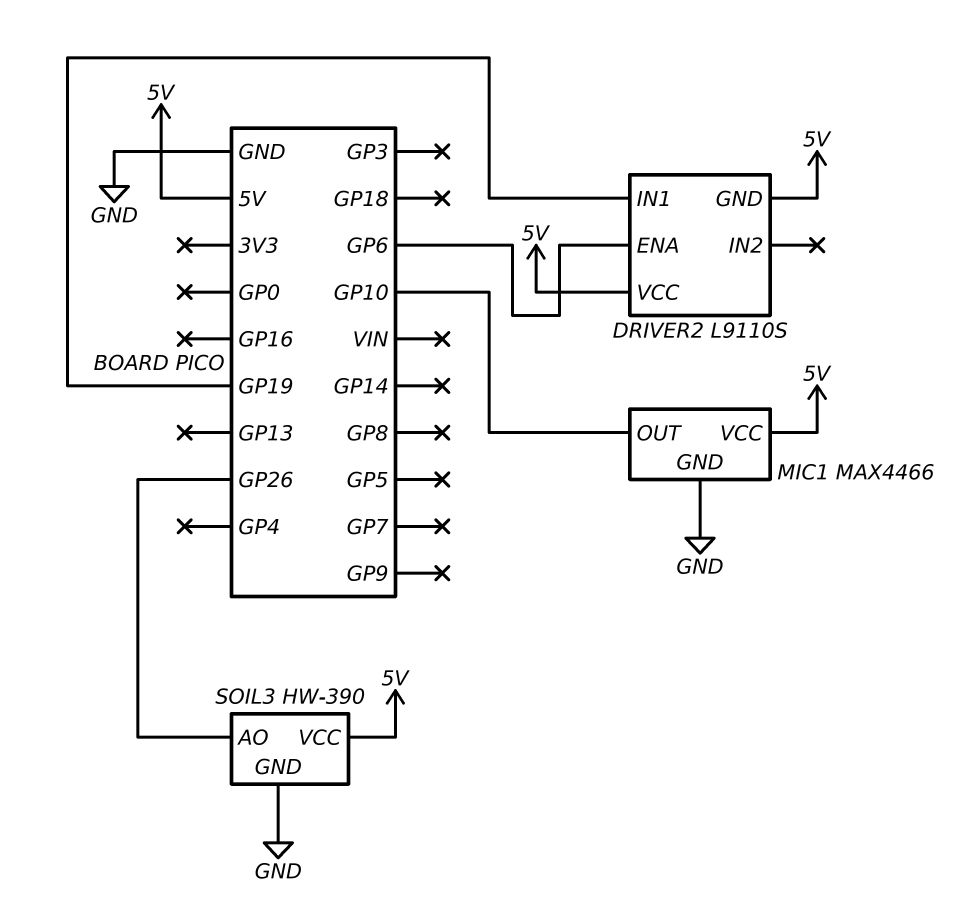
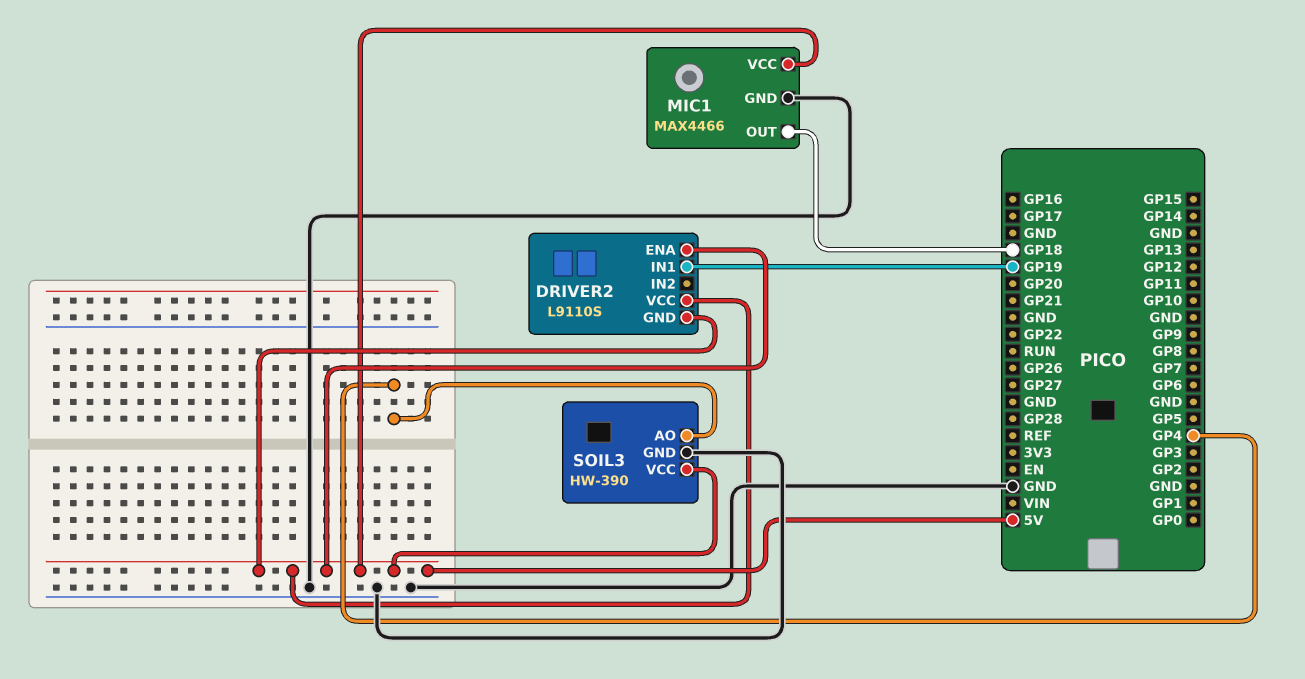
DRIVER2 pin ENA: GP6 -> 5V
MIC1 pin OUT: GP10 -> GP18
SOIL3 pin AO: GP26 -> GP4

